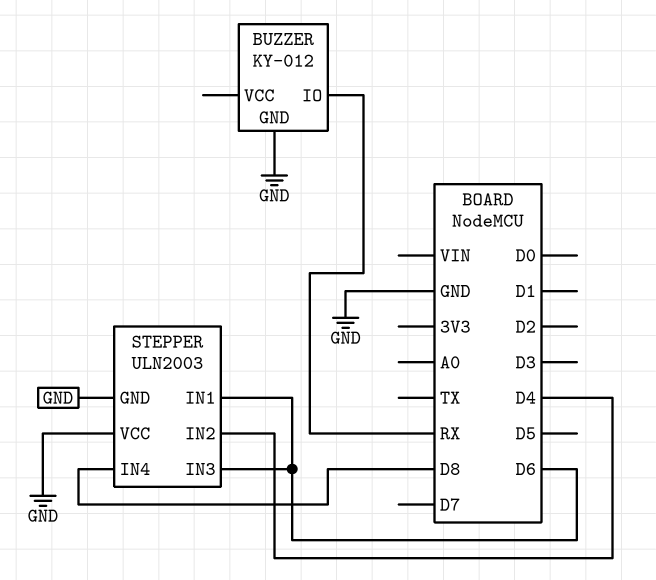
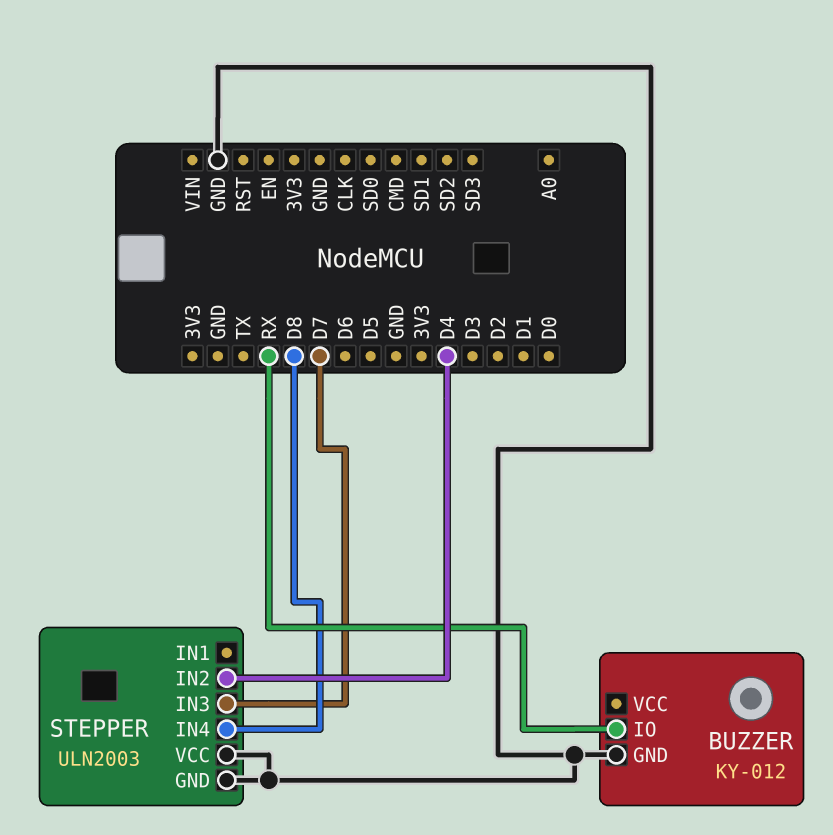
STEPPER pin IN1: D6 -> none
STEPPER pin IN3: D6 -> D7

